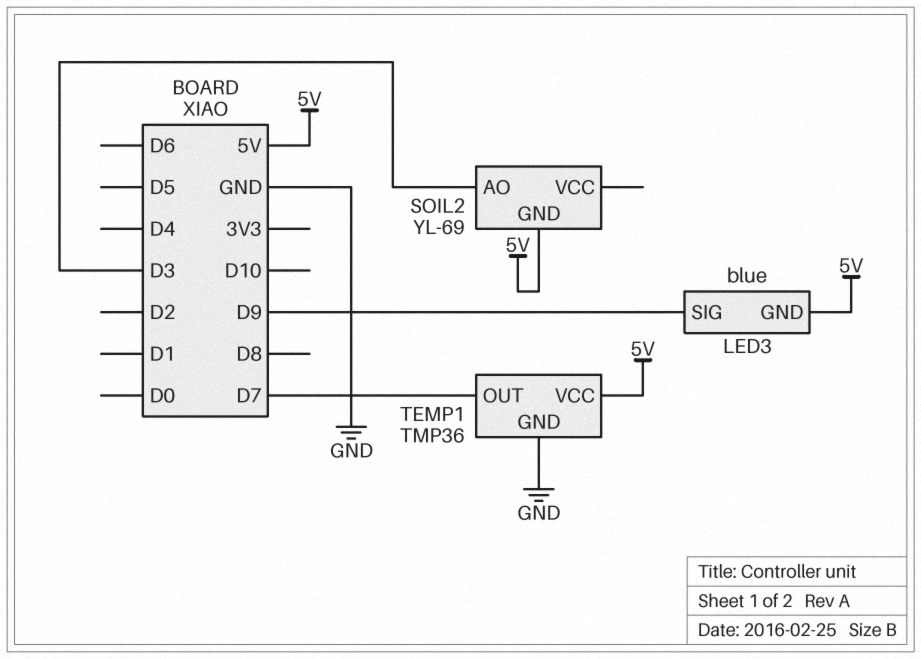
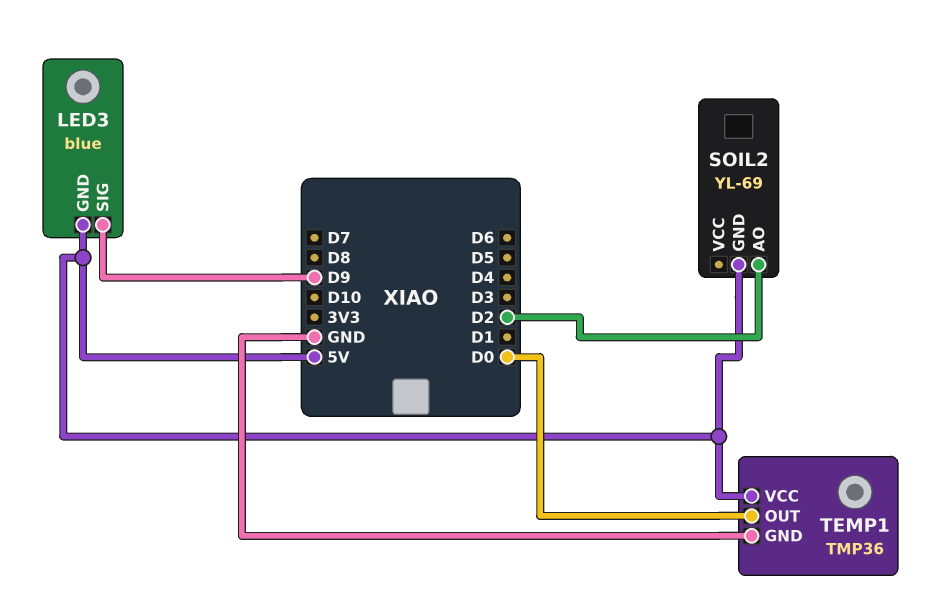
SOIL2 pin AO: D3 -> D2
TEMP1 pin OUT: D7 -> D0

